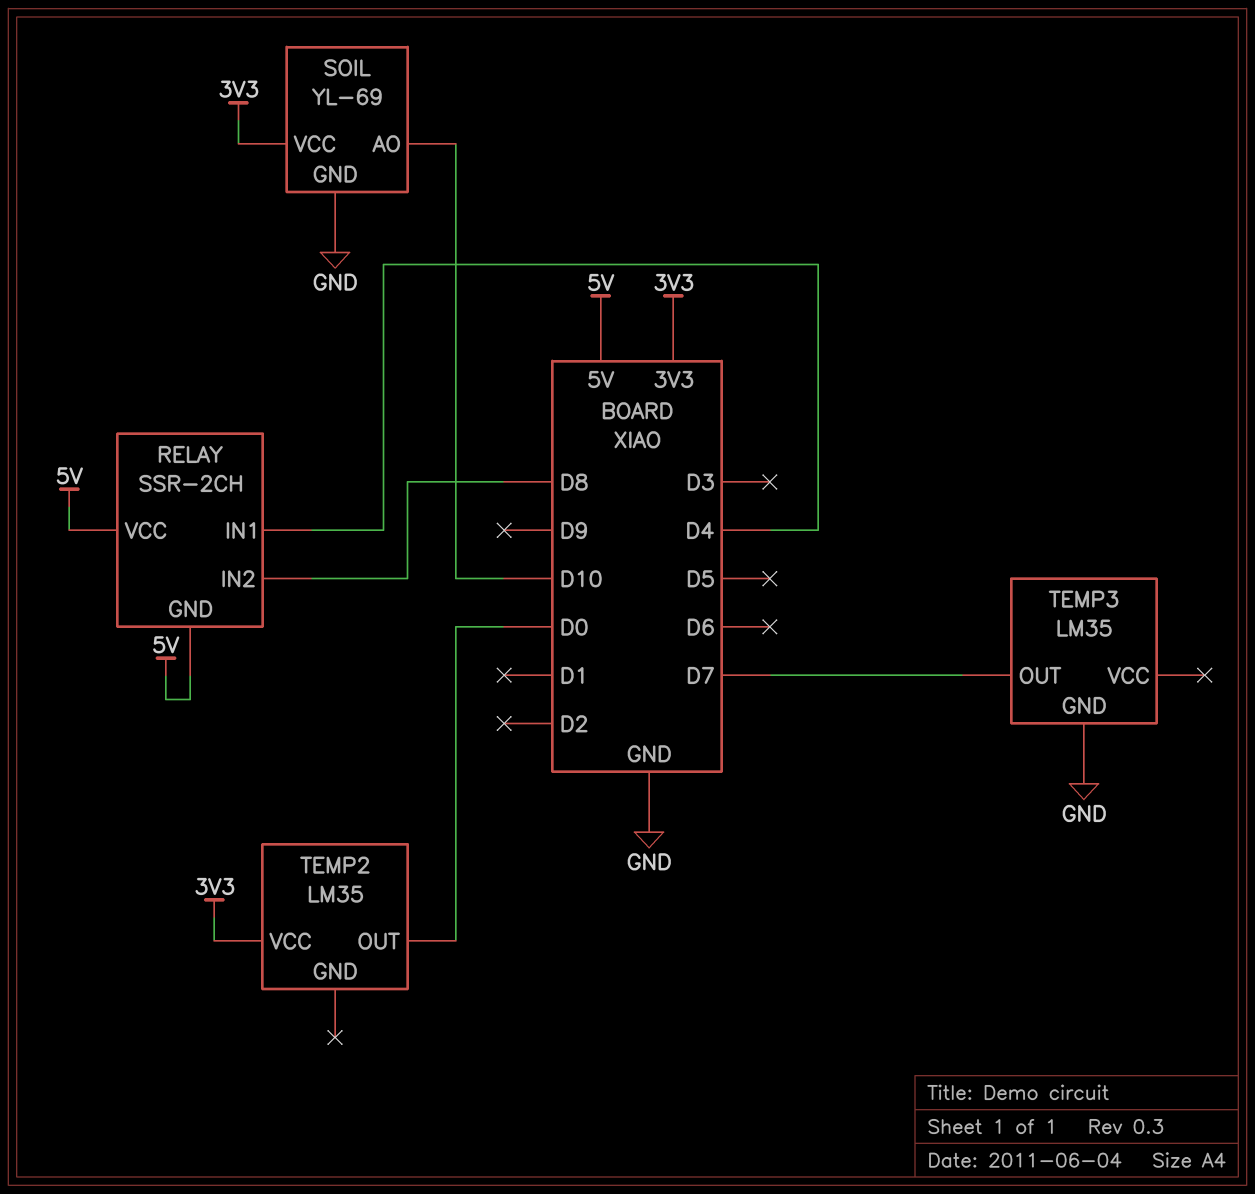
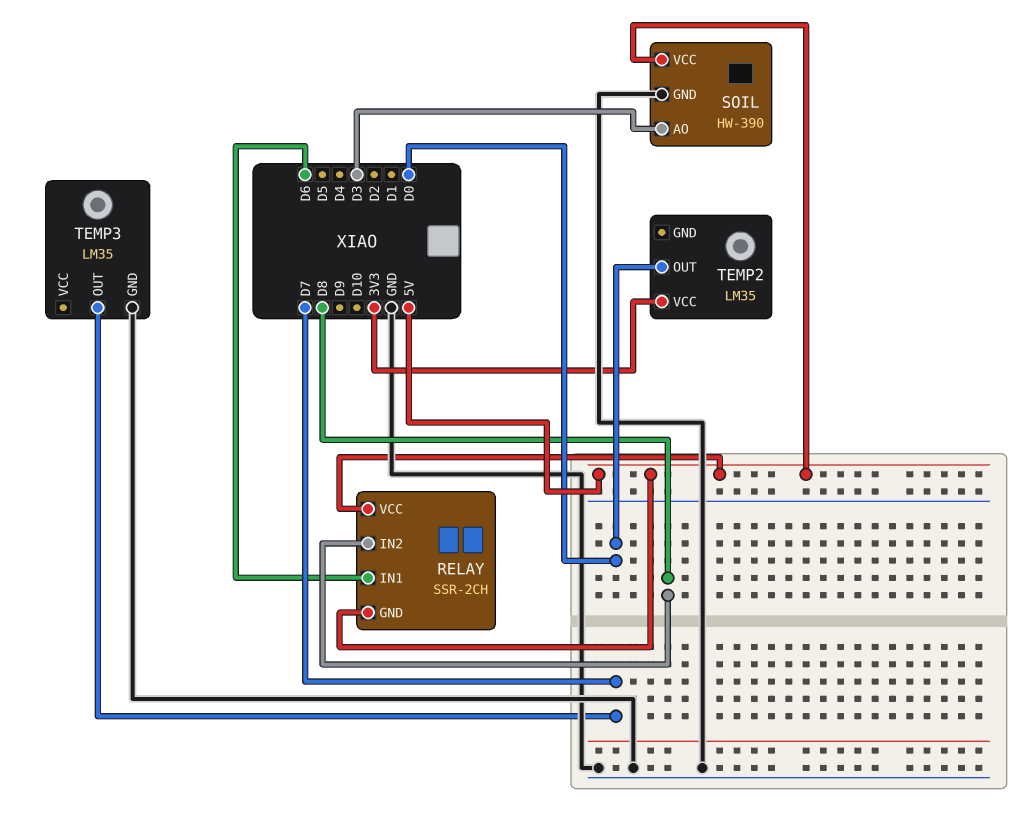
RELAY pin IN1: D4 -> D6
SOIL: YL-69 -> HW-390
SOIL pin AO: D10 -> D3
SOIL pin VCC: 3V3 -> 5V

